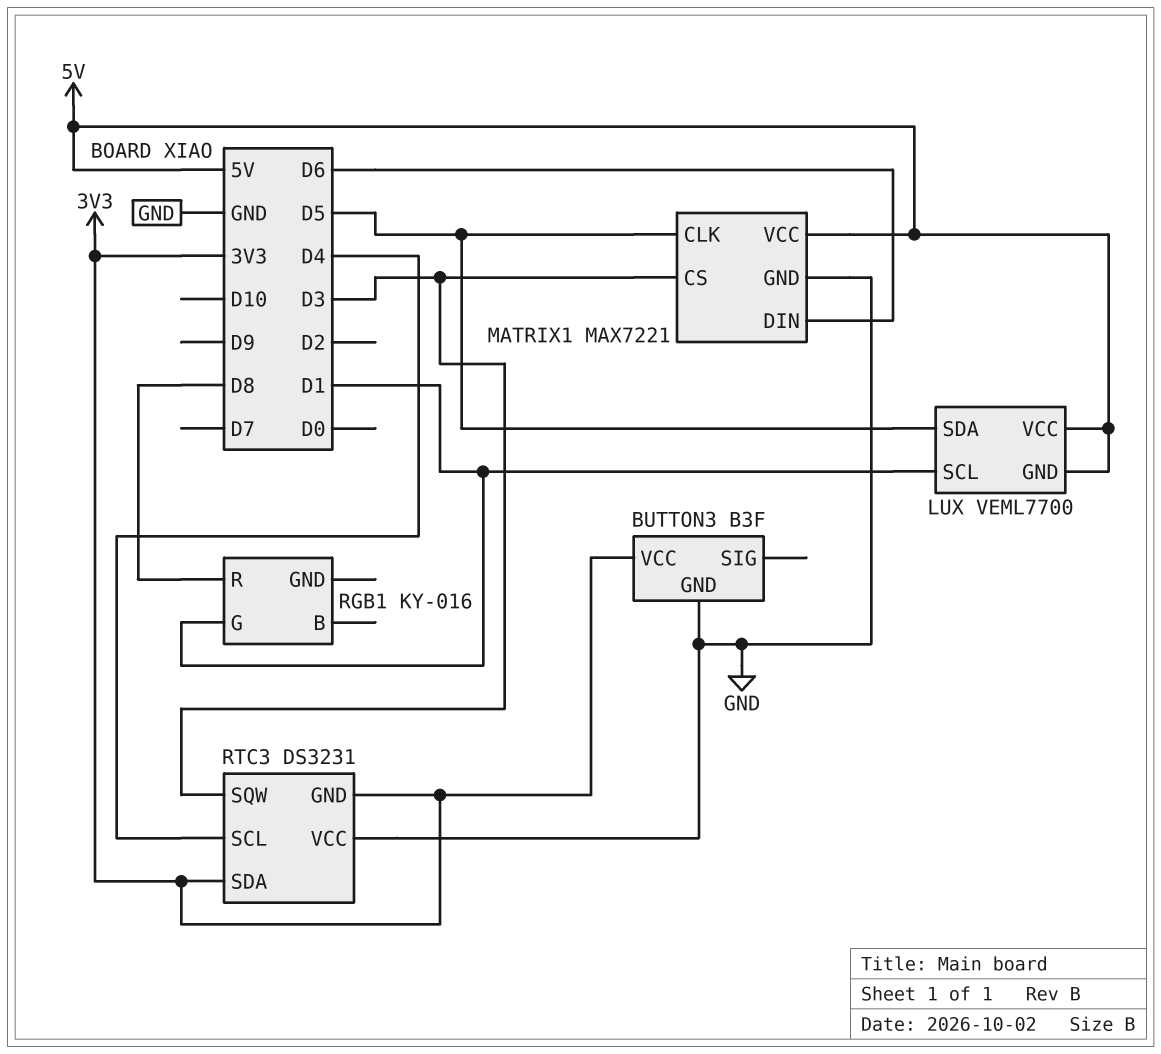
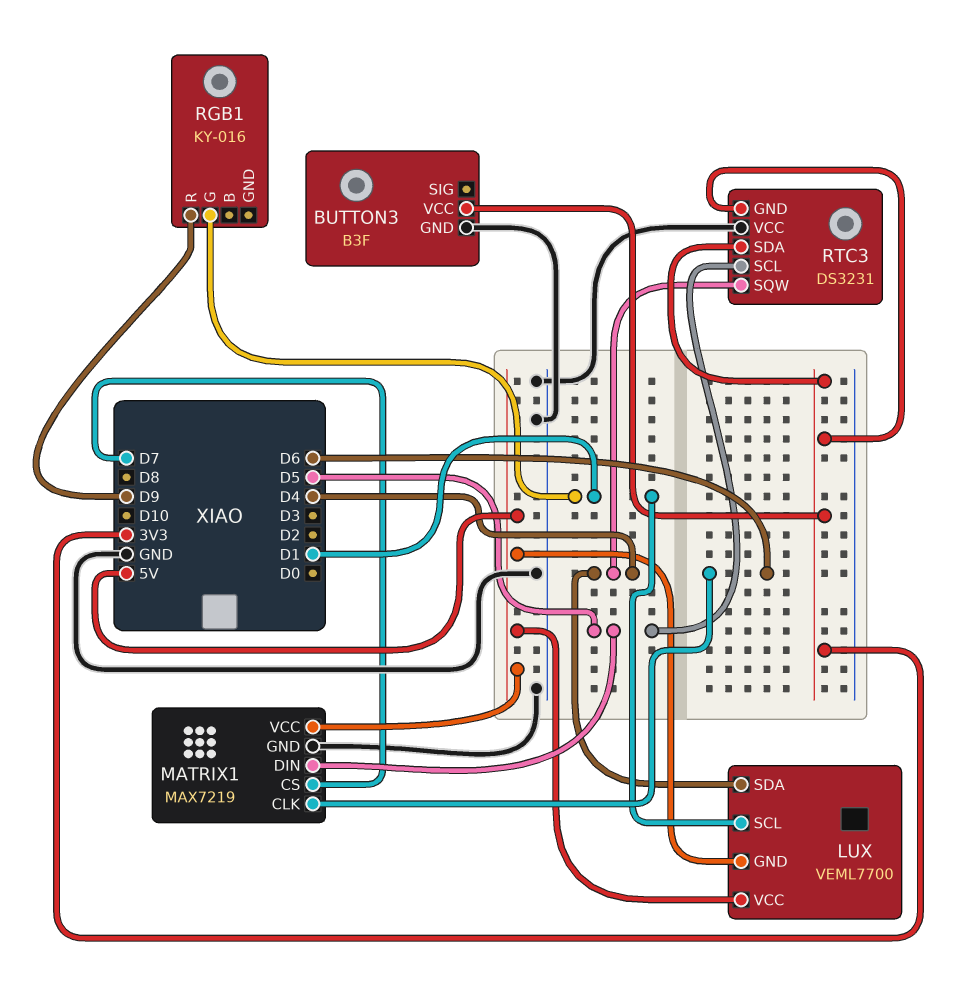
LUX pin SDA: D5 -> D4
MATRIX1: MAX7221 -> MAX7219
MATRIX1 pin CLK: D5 -> D6
MATRIX1 pin CS: D3 -> D7
MATRIX1 pin DIN: D6 -> D5
RGB1 pin R: D8 -> D9
RTC3 pin SCL: D4 -> D5
RTC3 pin SQW: D3 -> D4

